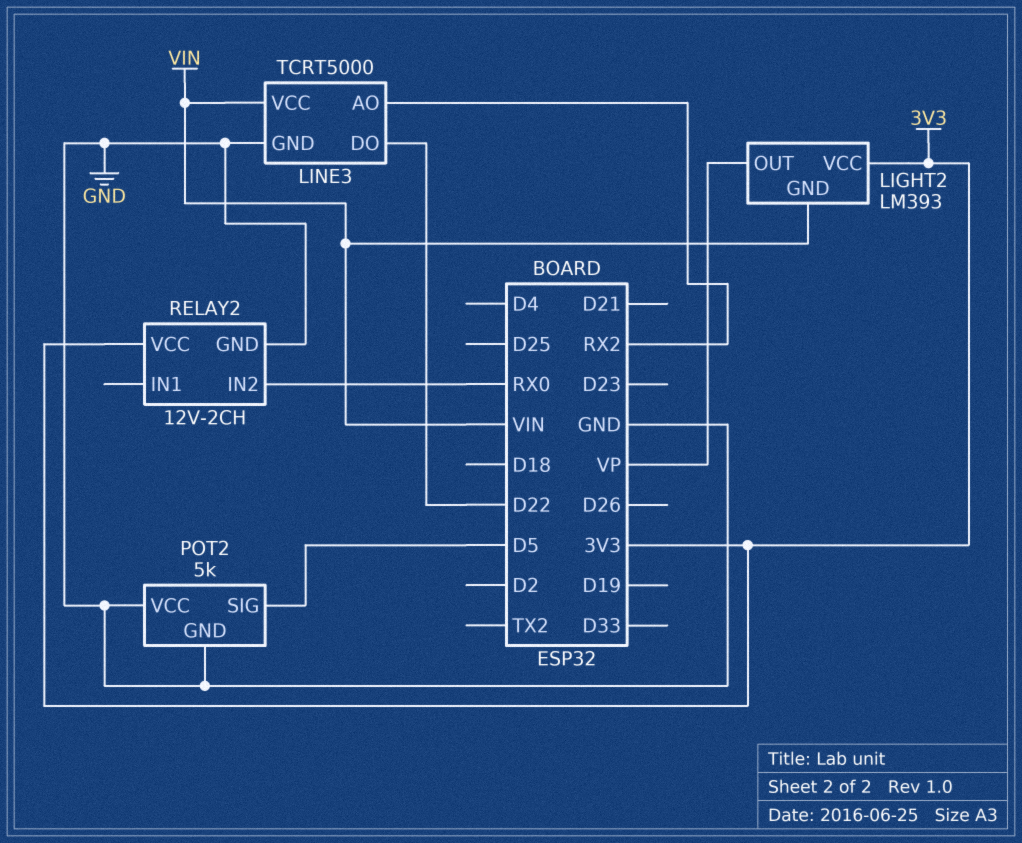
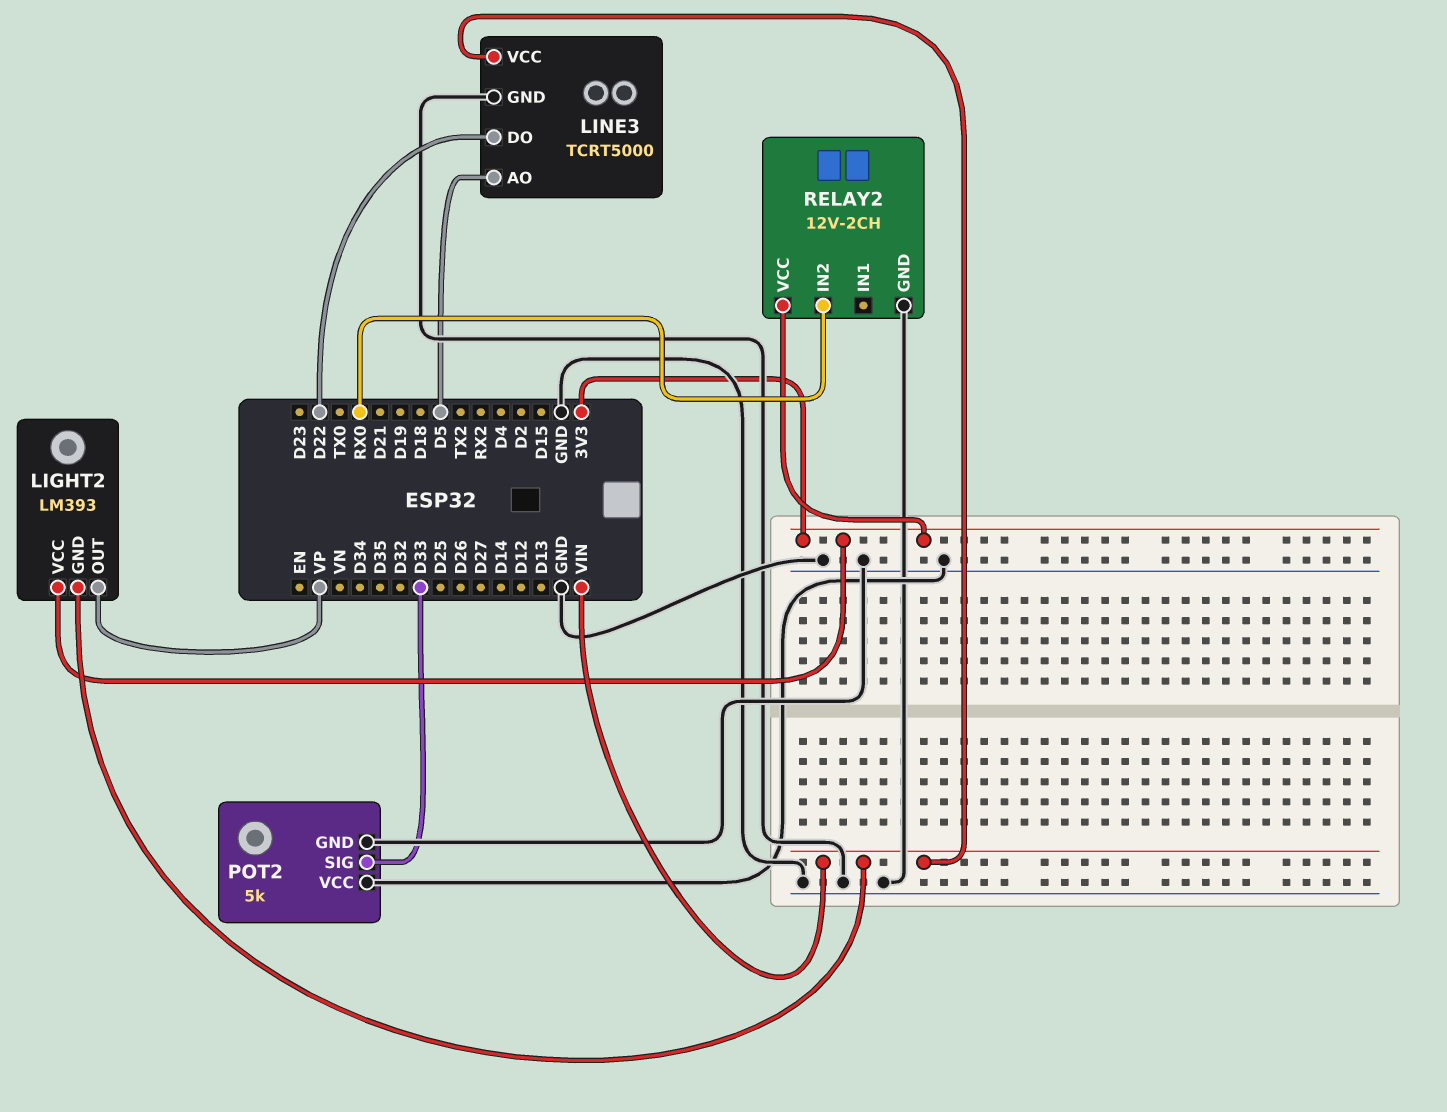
LINE3 pin AO: RX2 -> D5
POT2 pin SIG: D5 -> D33

